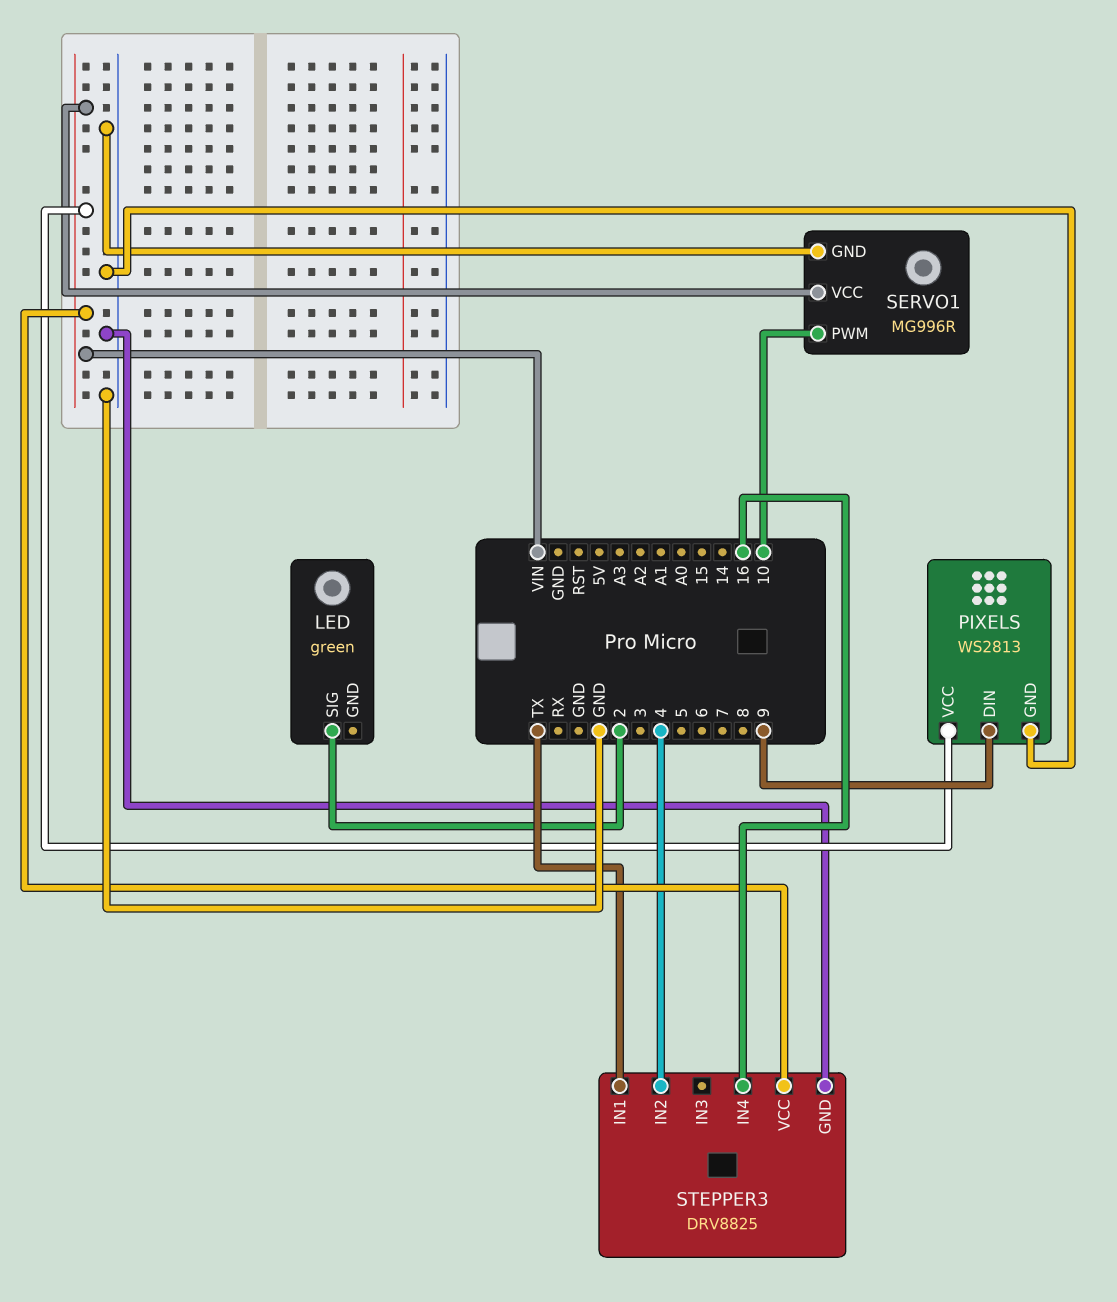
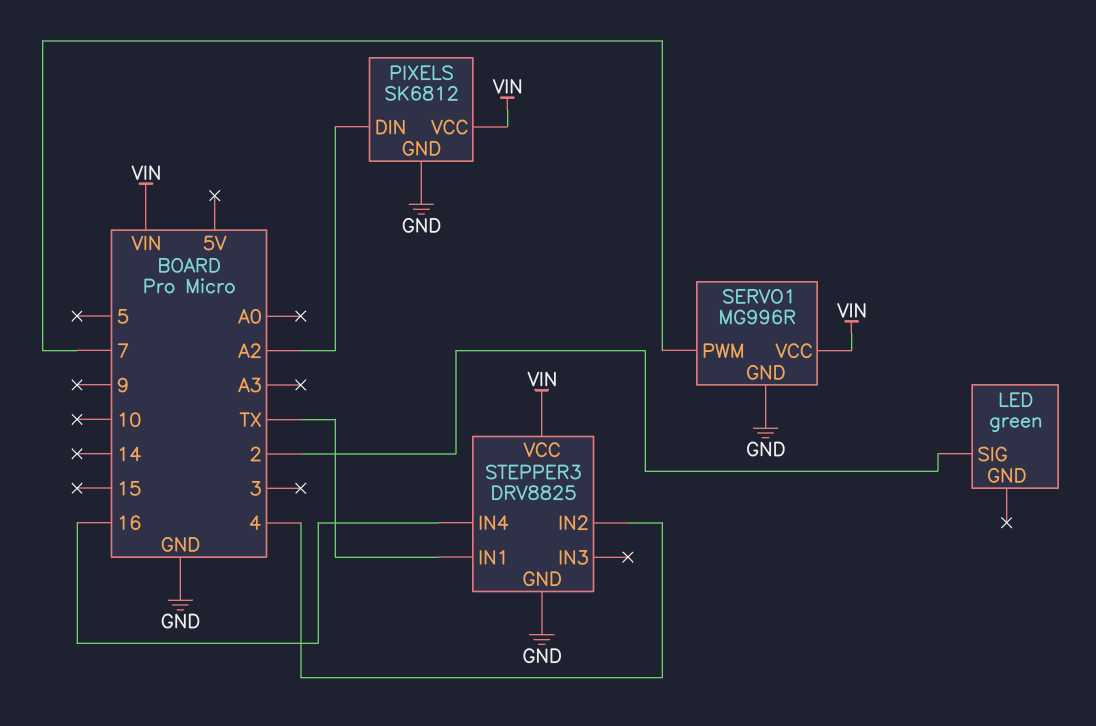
PIXELS: WS2813 -> SK6812
PIXELS pin DIN: 9 -> A2
SERVO1 pin PWM: 10 -> 7

